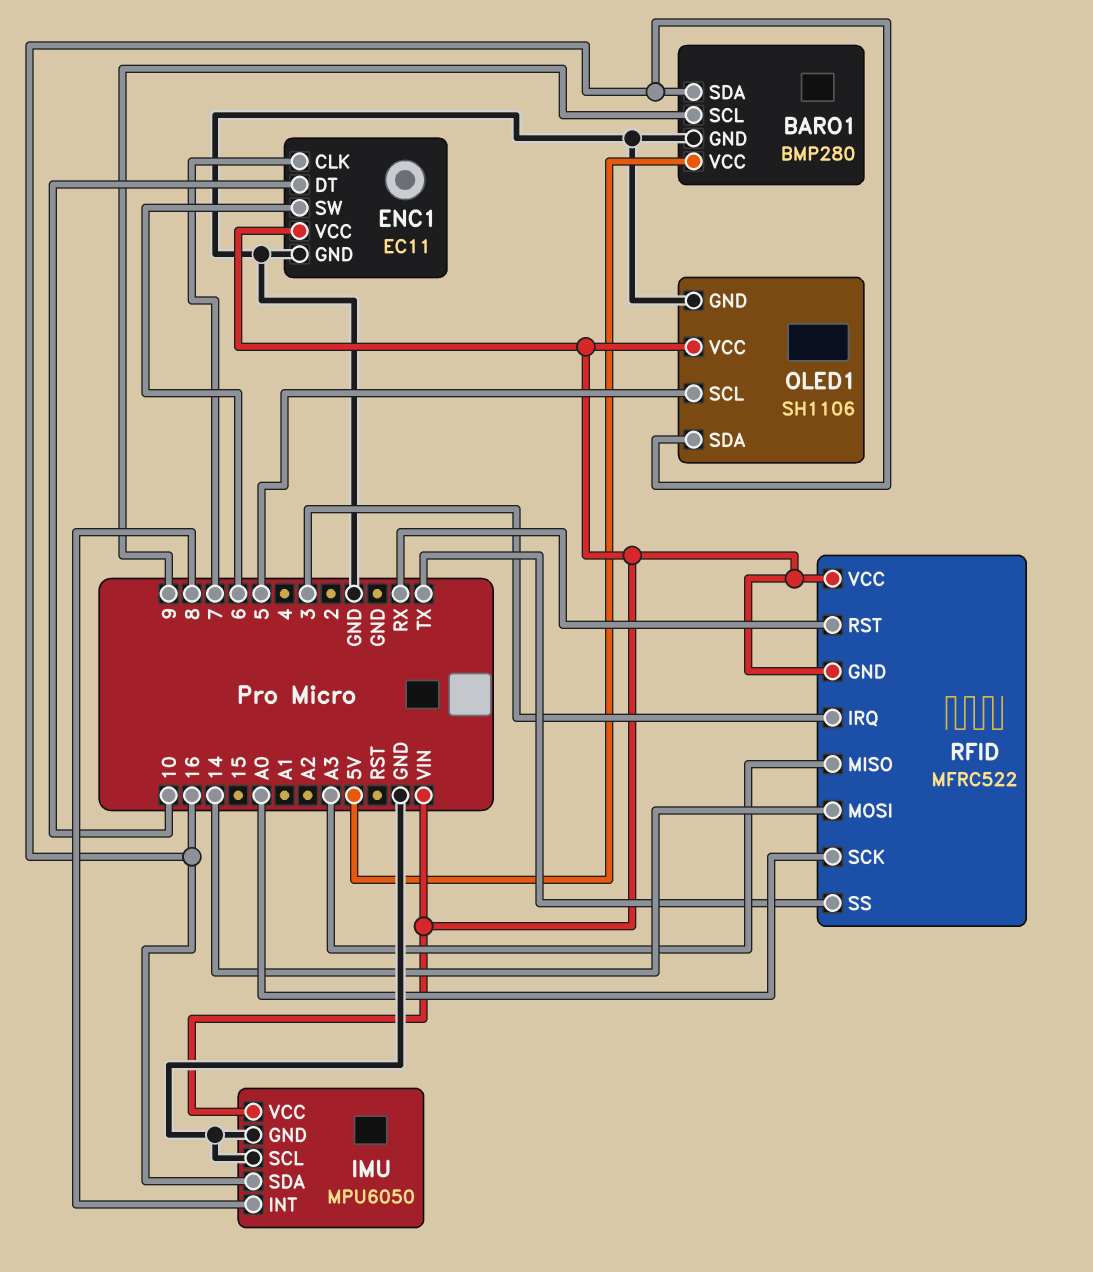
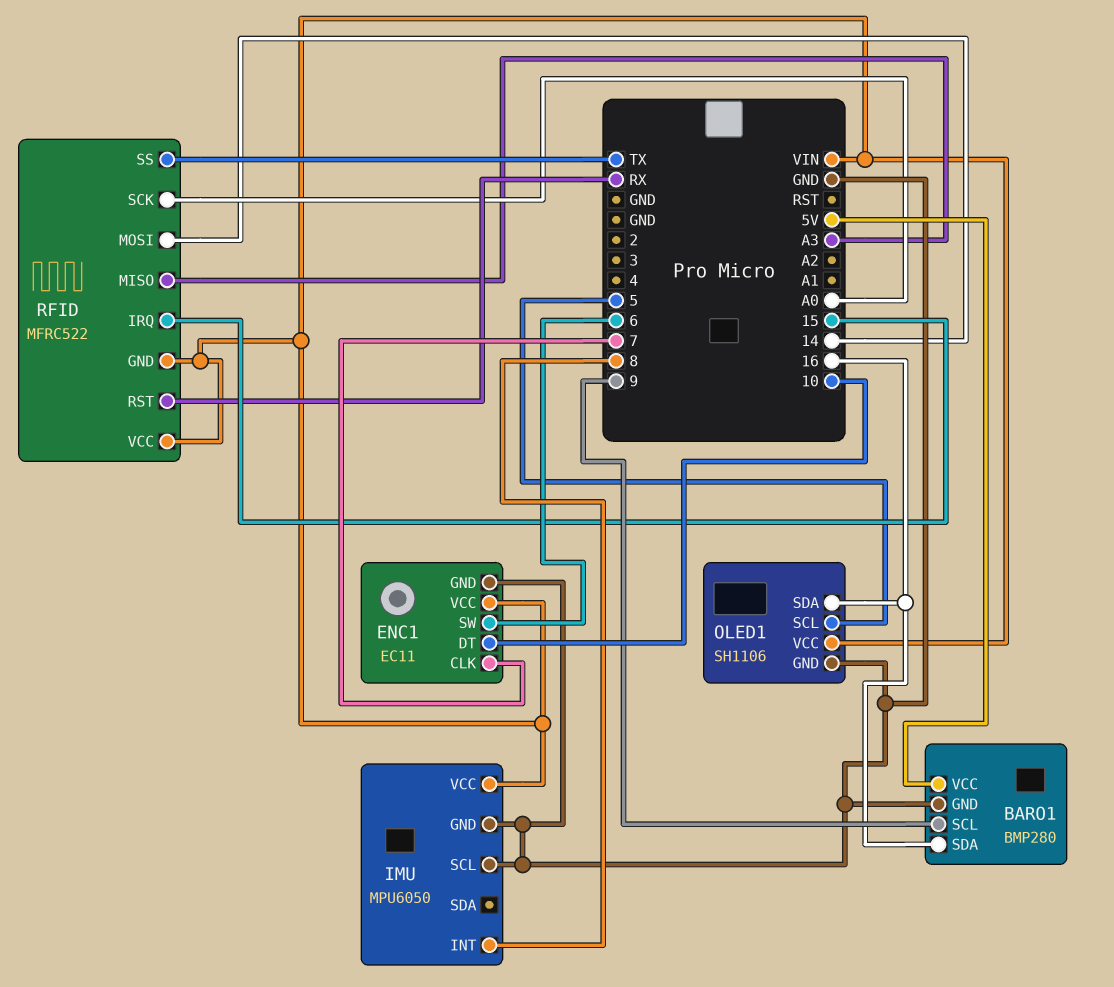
IMU pin SDA: 16 -> none
RFID pin IRQ: 3 -> 15

